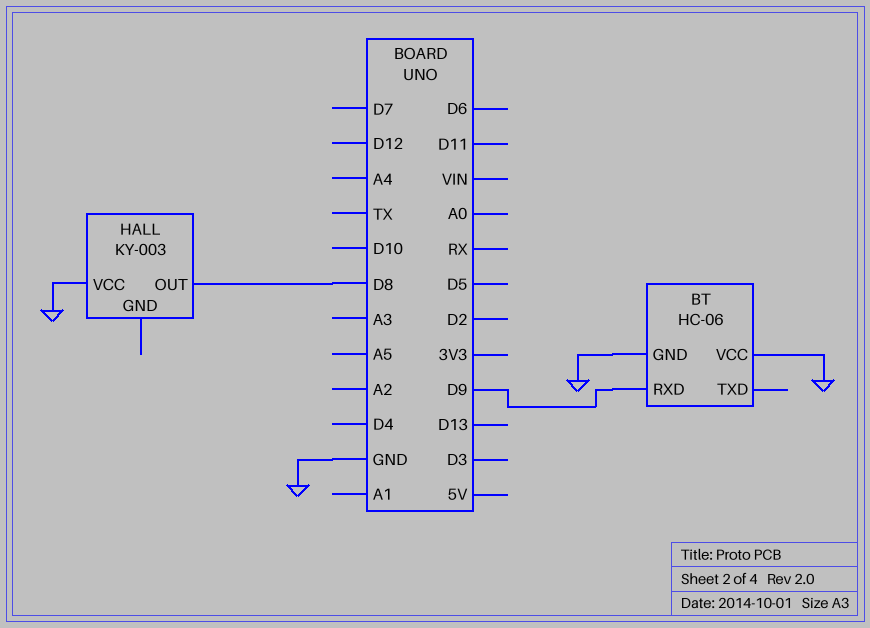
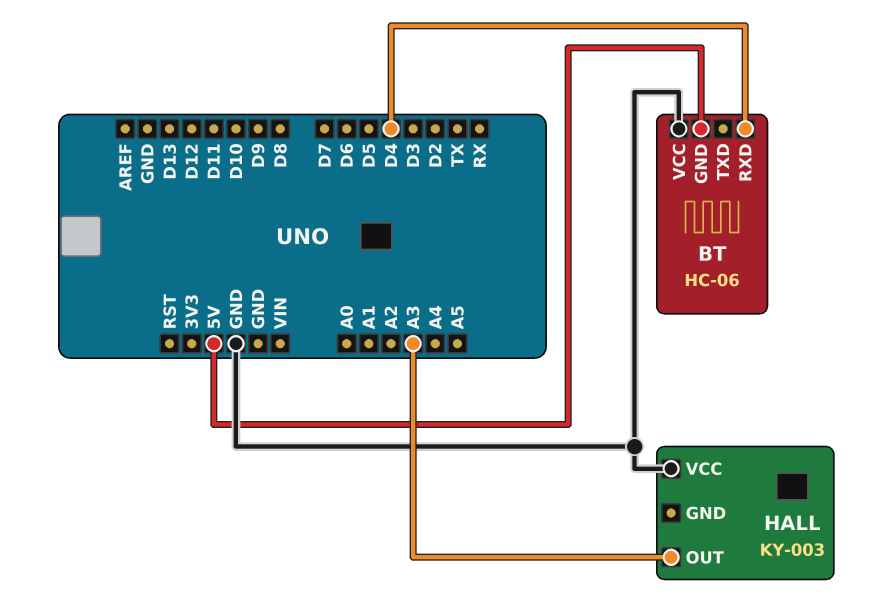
BT pin GND: GND -> 5V
BT pin RXD: D9 -> D4
HALL pin OUT: D8 -> A3

